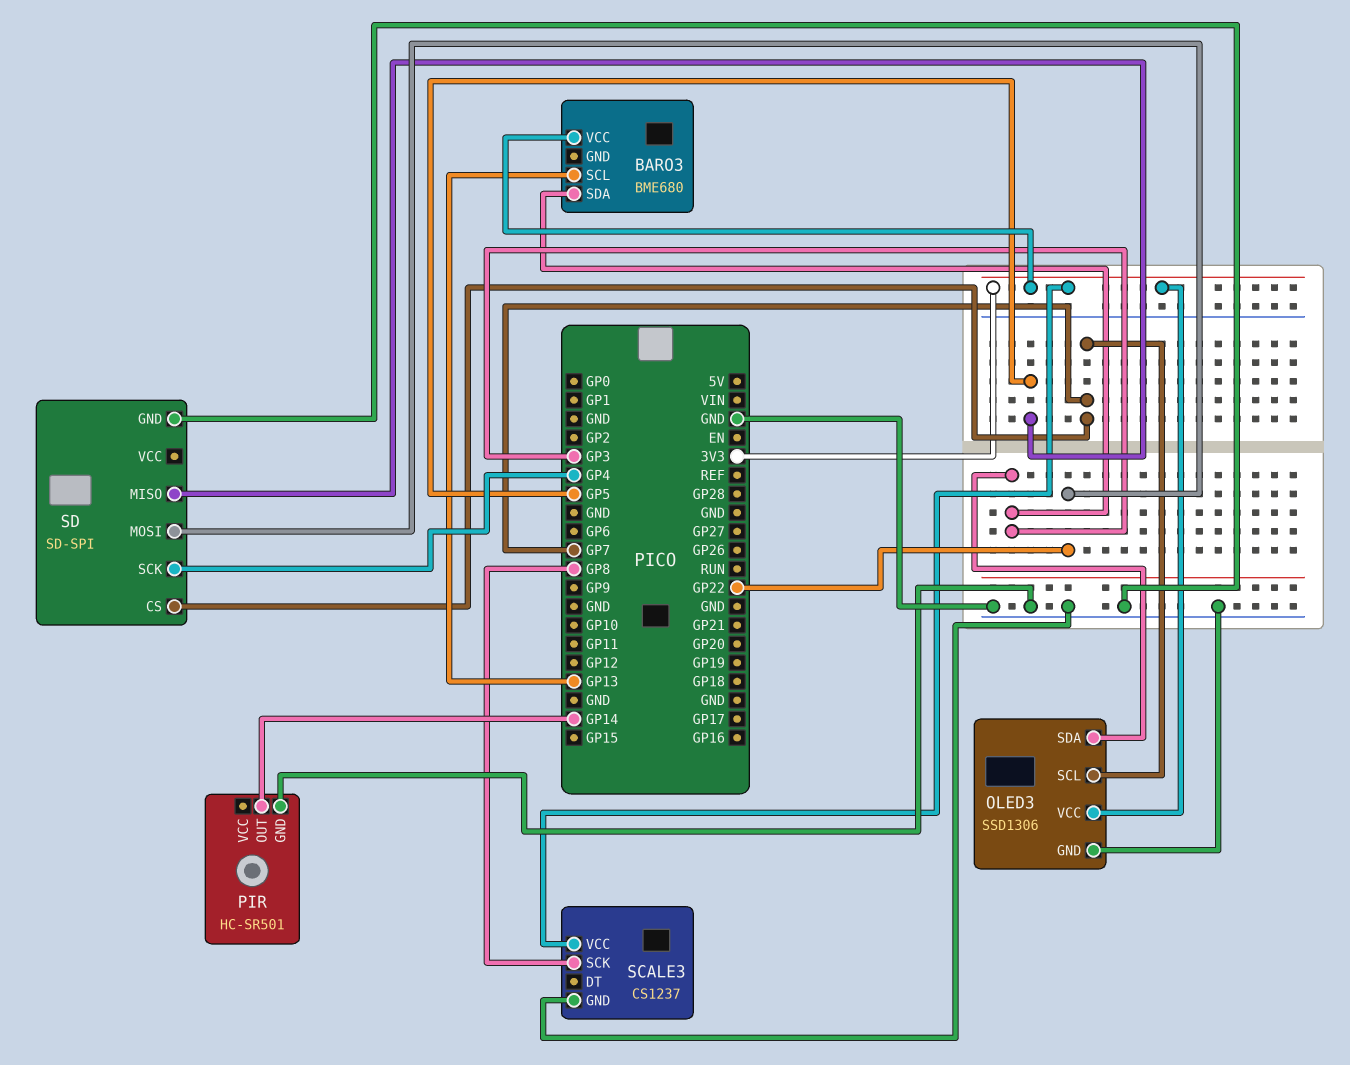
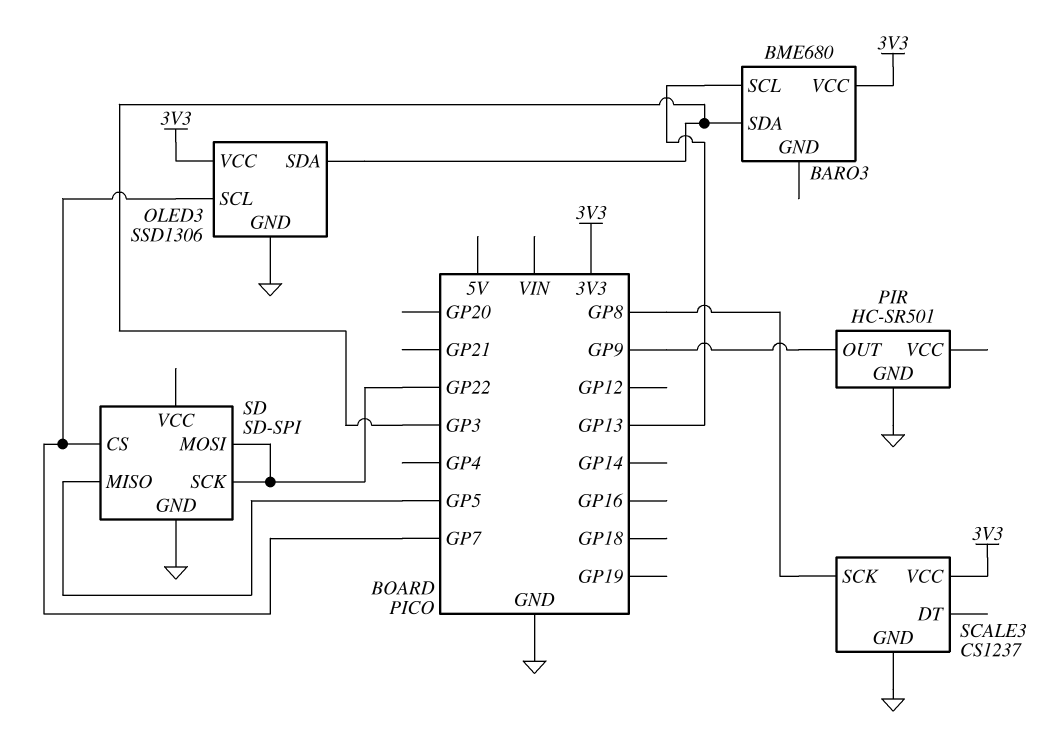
PIR pin OUT: GP14 -> GP9
SD pin SCK: GP4 -> GP22

